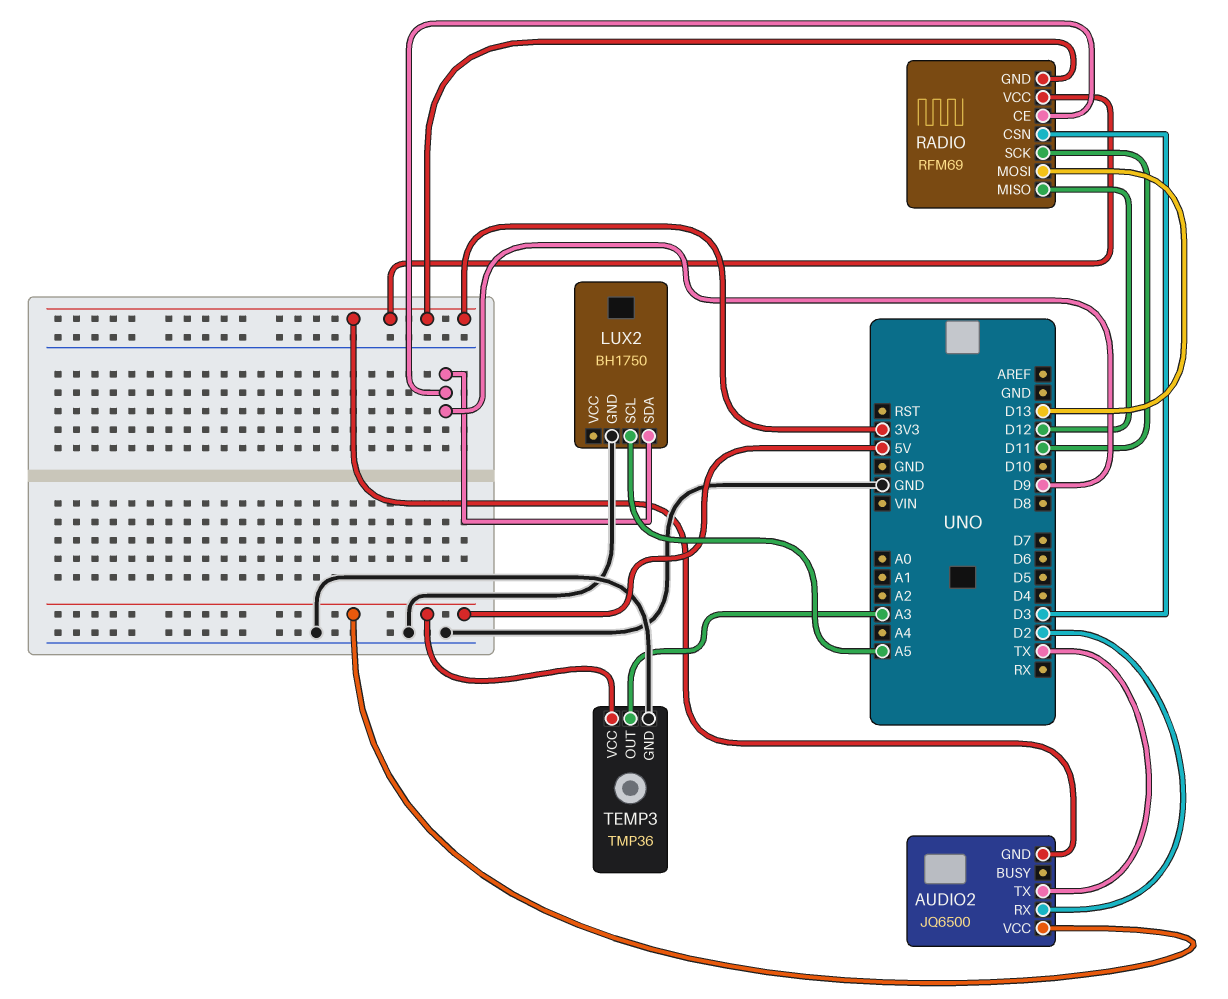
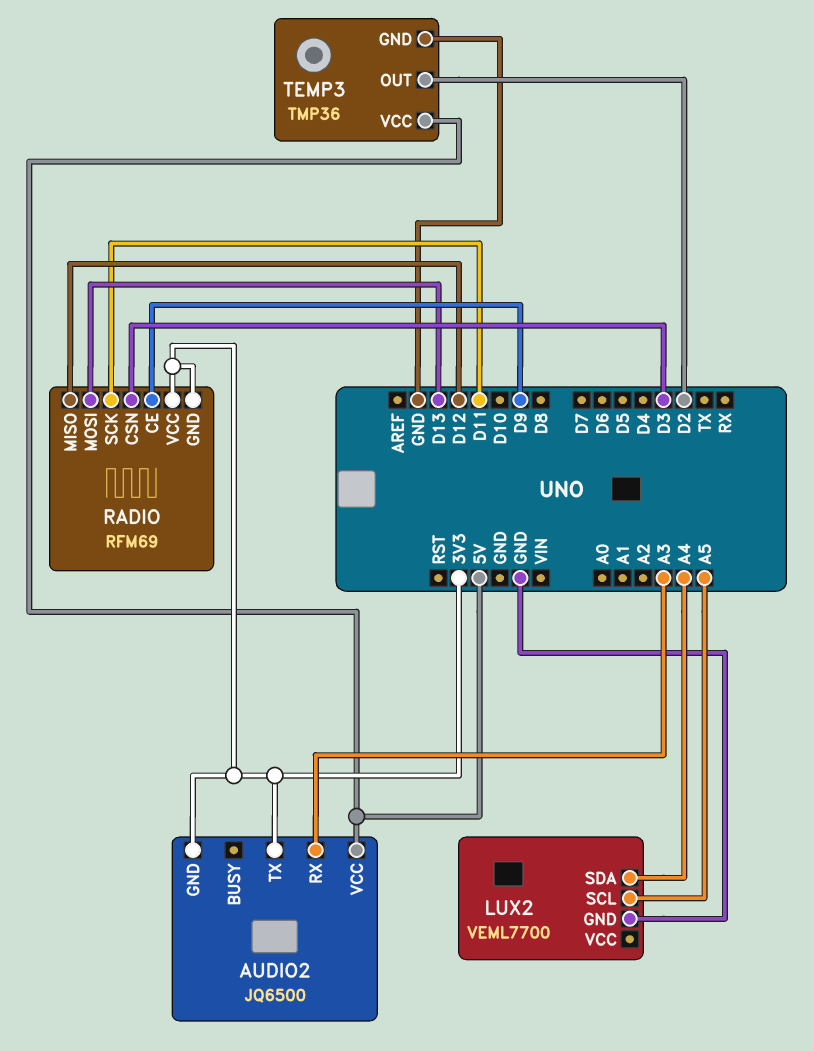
AUDIO2 pin RX: D2 -> A3
AUDIO2 pin TX: TX -> 3V3
LUX2: BH1750 -> VEML7700
LUX2 pin SDA: D9 -> A4
TEMP3 pin OUT: A3 -> D2

